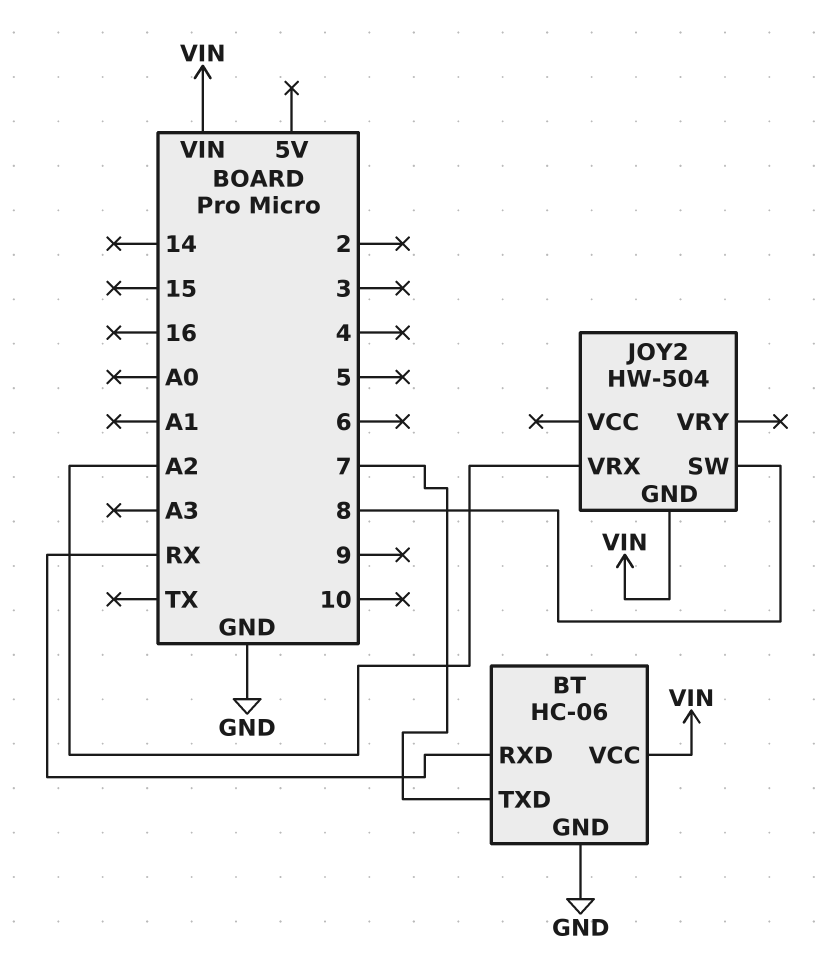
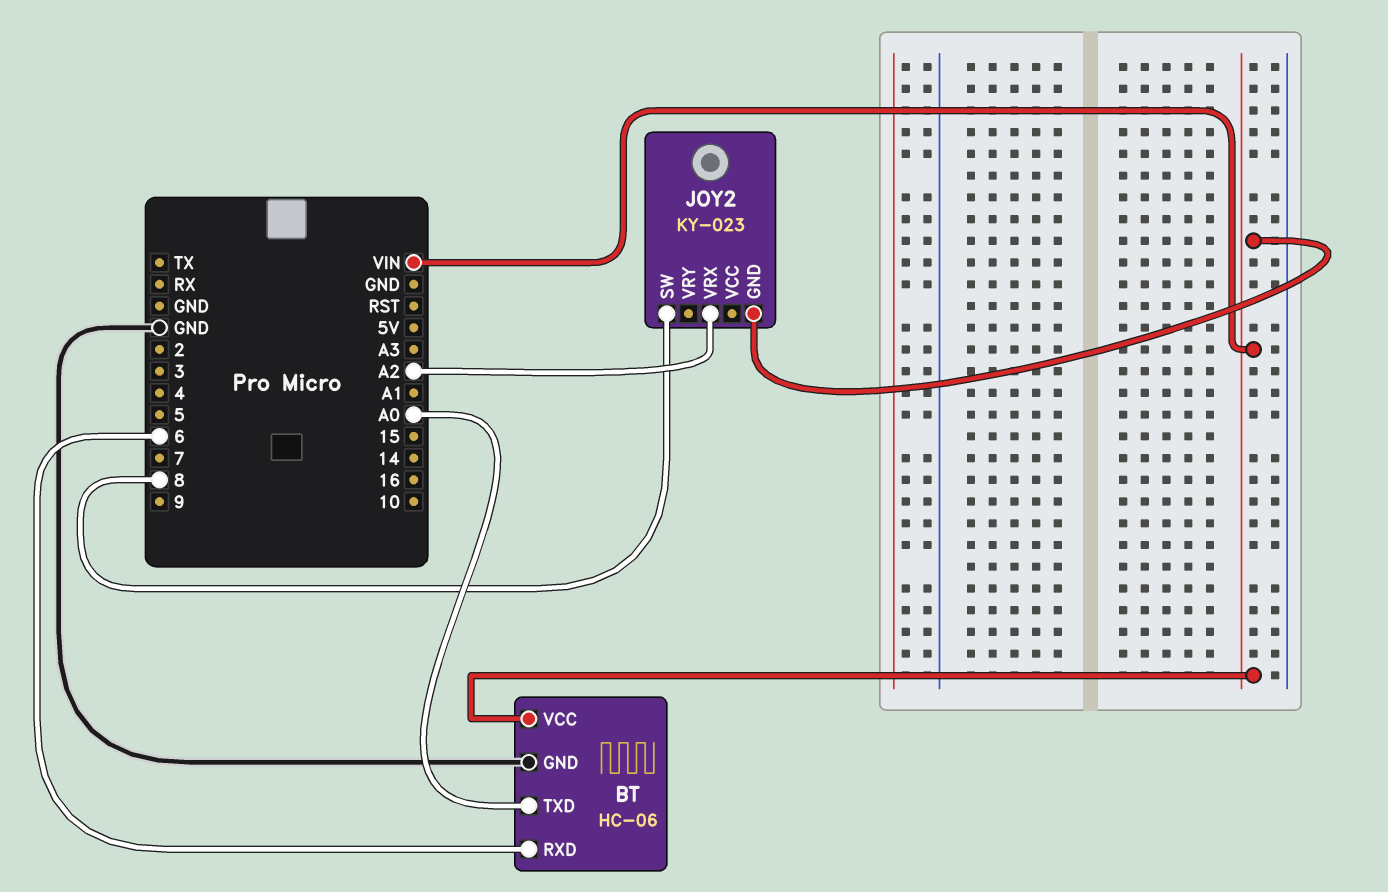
BT pin RXD: RX -> 6
BT pin TXD: 7 -> A0
JOY2: HW-504 -> KY-023

